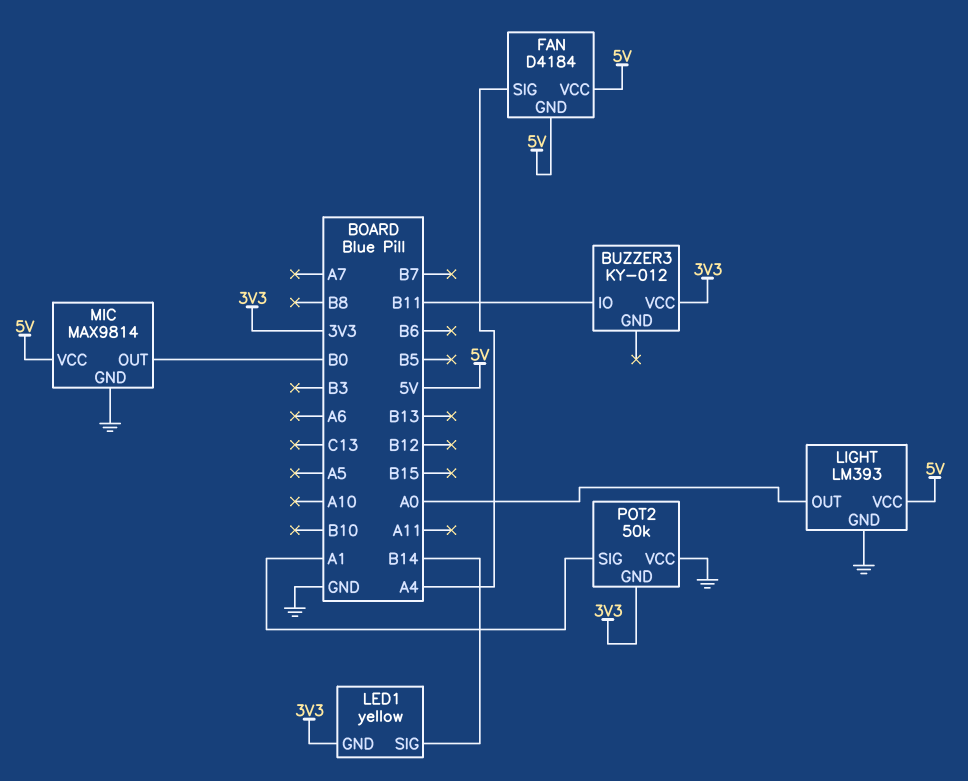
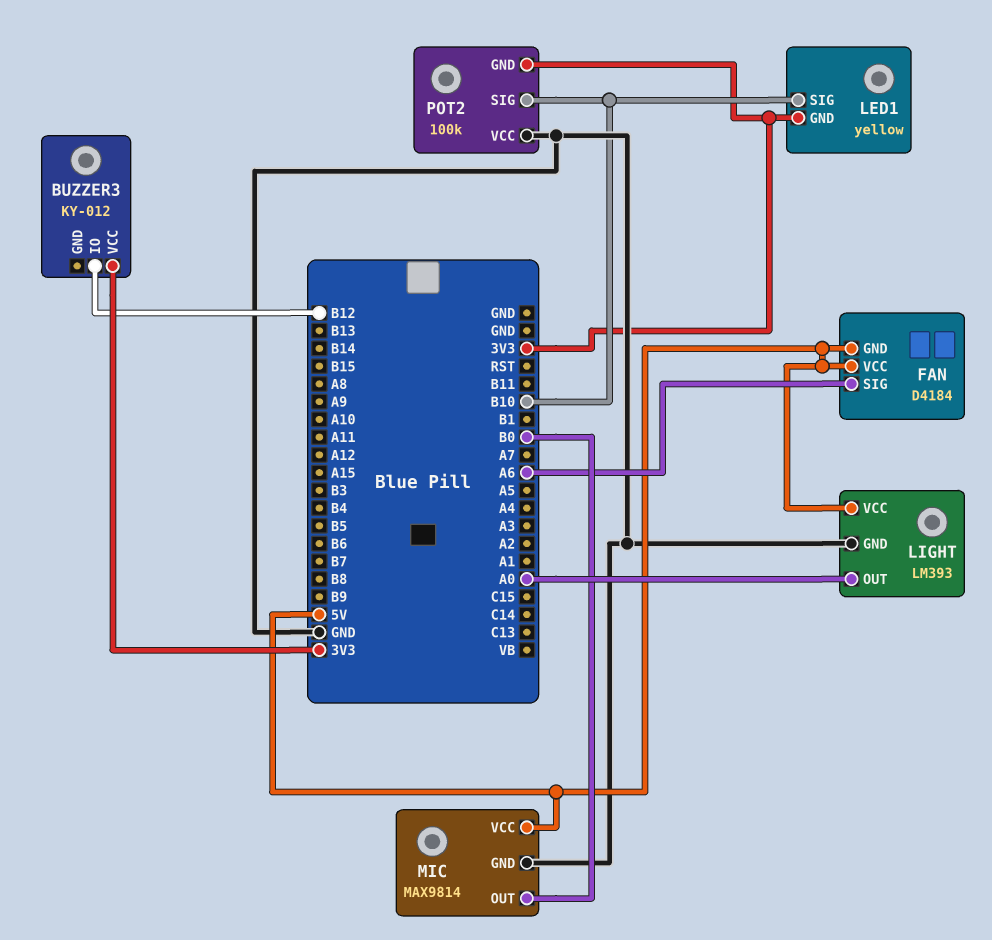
BUZZER3 pin IO: B11 -> B12
FAN pin SIG: A4 -> A6
LED1 pin SIG: B14 -> B10
POT2: 50k -> 100k
POT2 pin SIG: A1 -> B10

